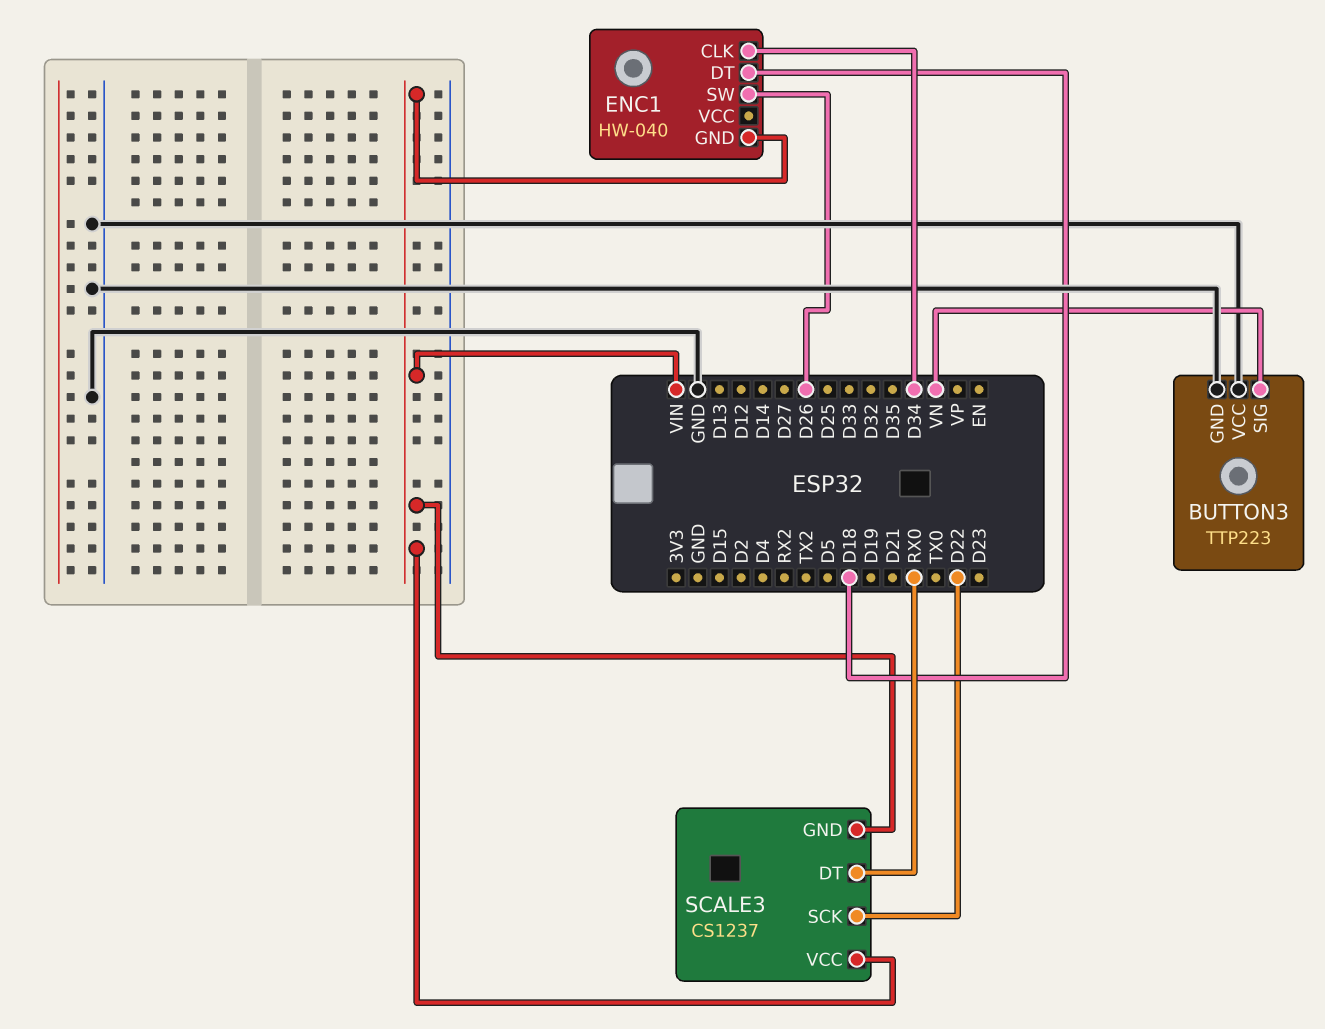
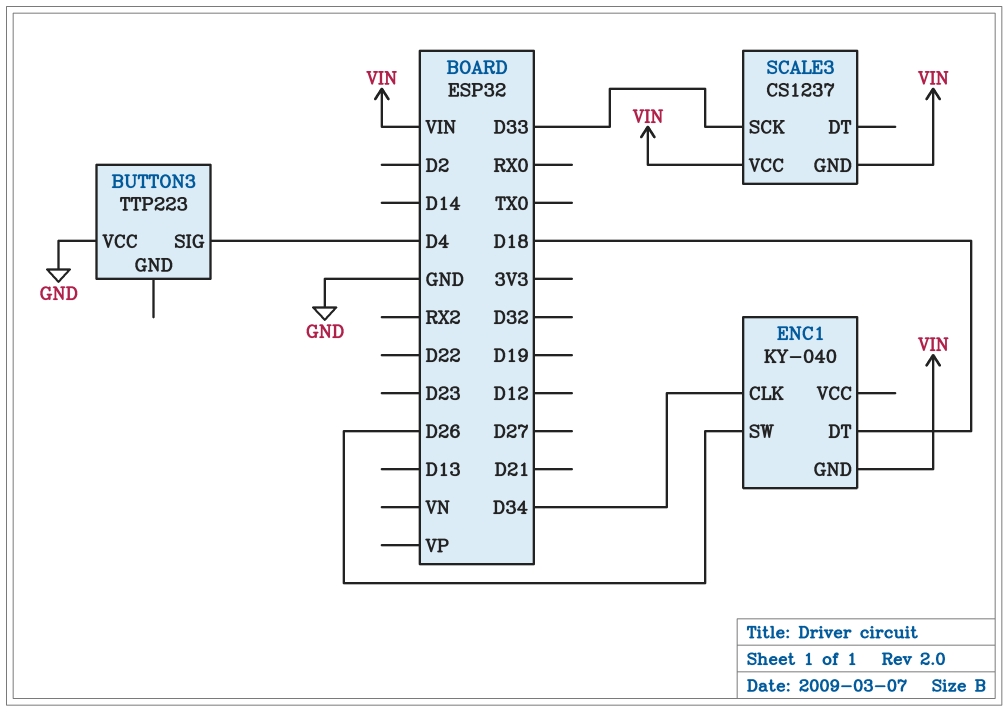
BUTTON3 pin GND: GND -> none
BUTTON3 pin SIG: VN -> D4
ENC1: HW-040 -> KY-040
SCALE3 pin DT: RX0 -> none
SCALE3 pin SCK: D22 -> D33

